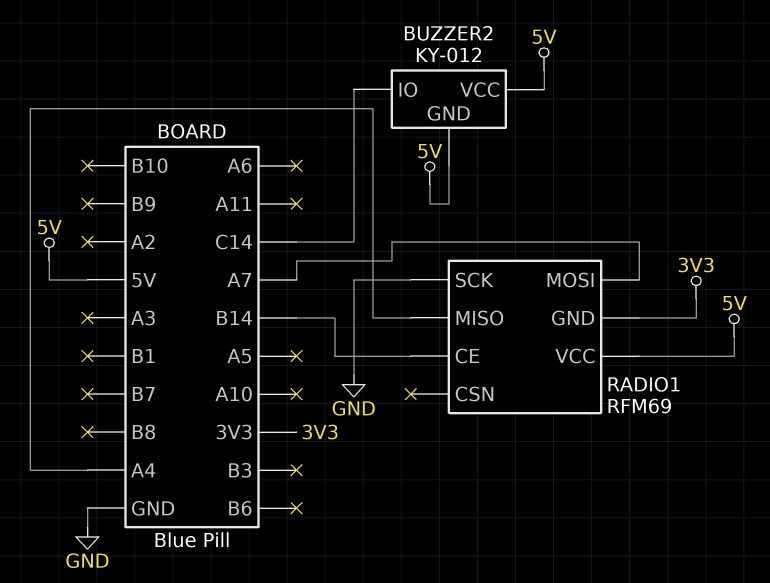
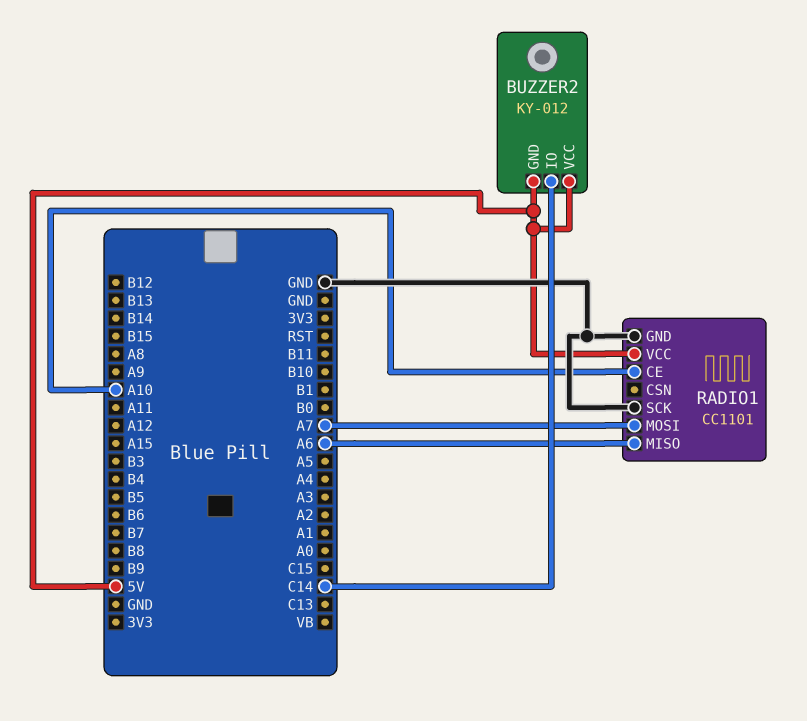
RADIO1: RFM69 -> CC1101
RADIO1 pin CE: B14 -> A10
RADIO1 pin GND: 3V3 -> GND
RADIO1 pin MISO: A4 -> A6

